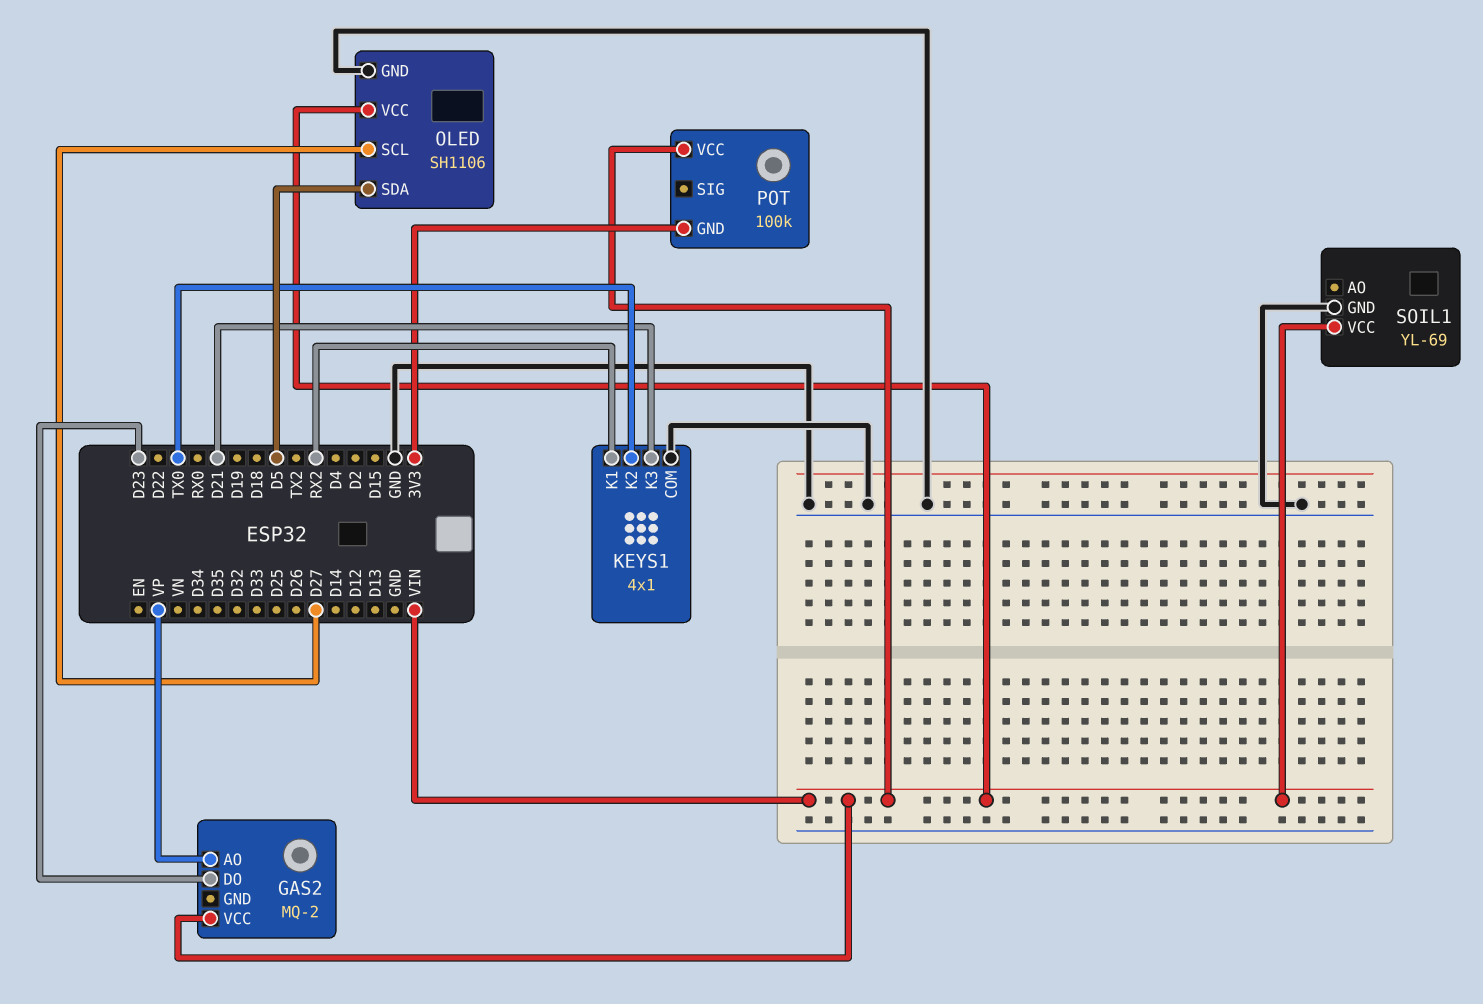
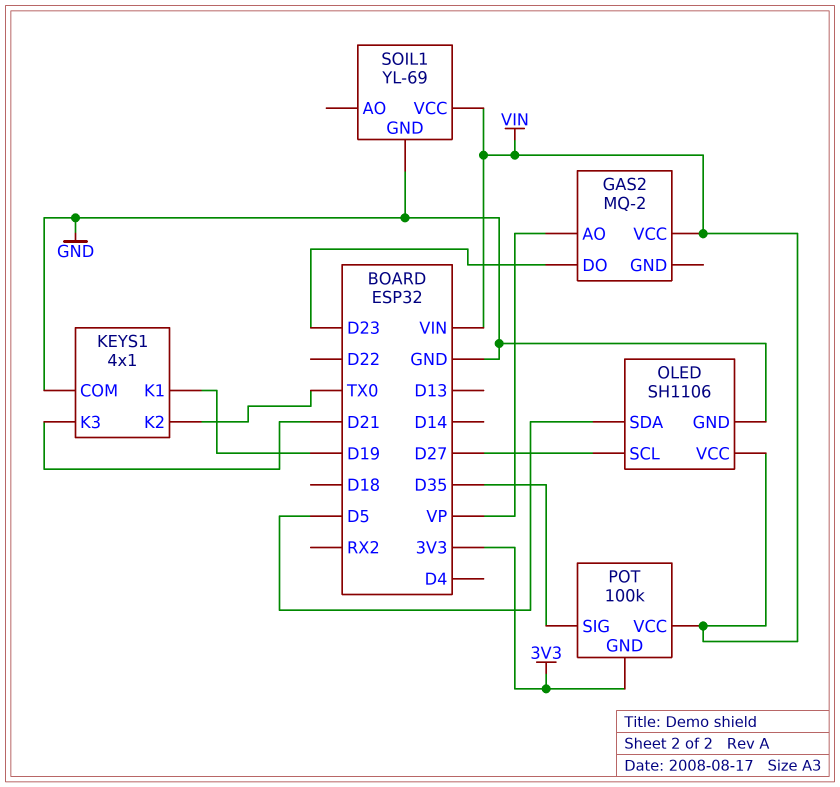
KEYS1 pin K1: RX2 -> D19
POT pin SIG: none -> D35

